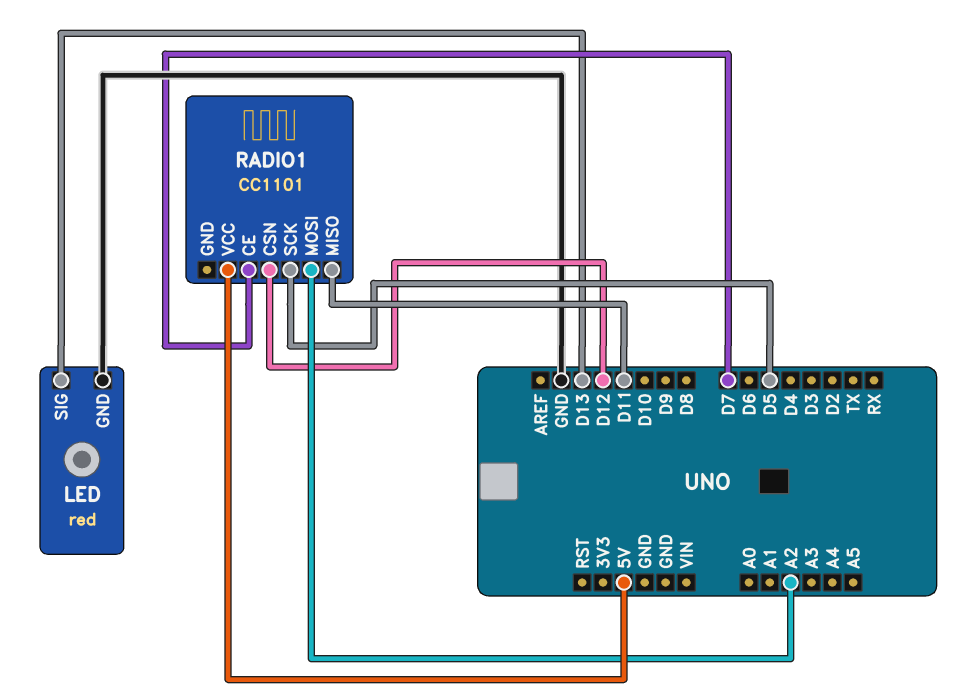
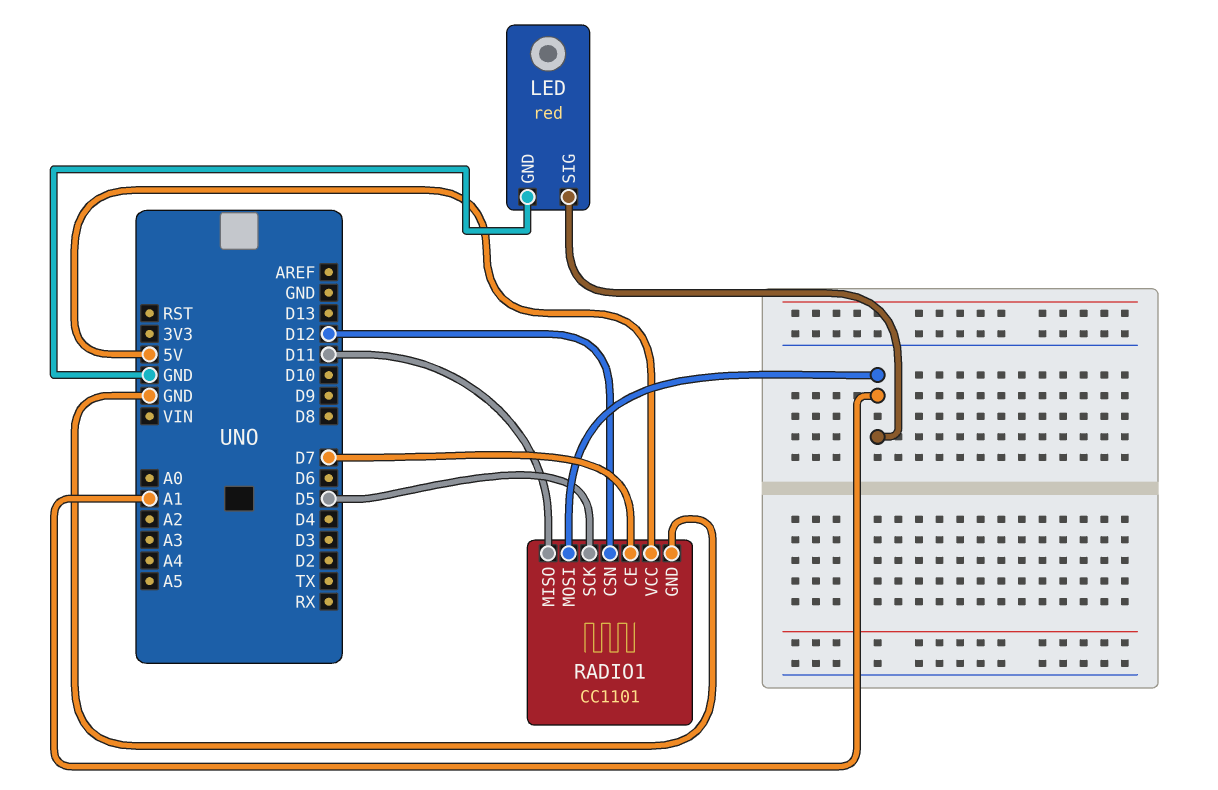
LED pin SIG: D13 -> A1
RADIO1 pin GND: none -> GND
RADIO1 pin MOSI: A2 -> A1

